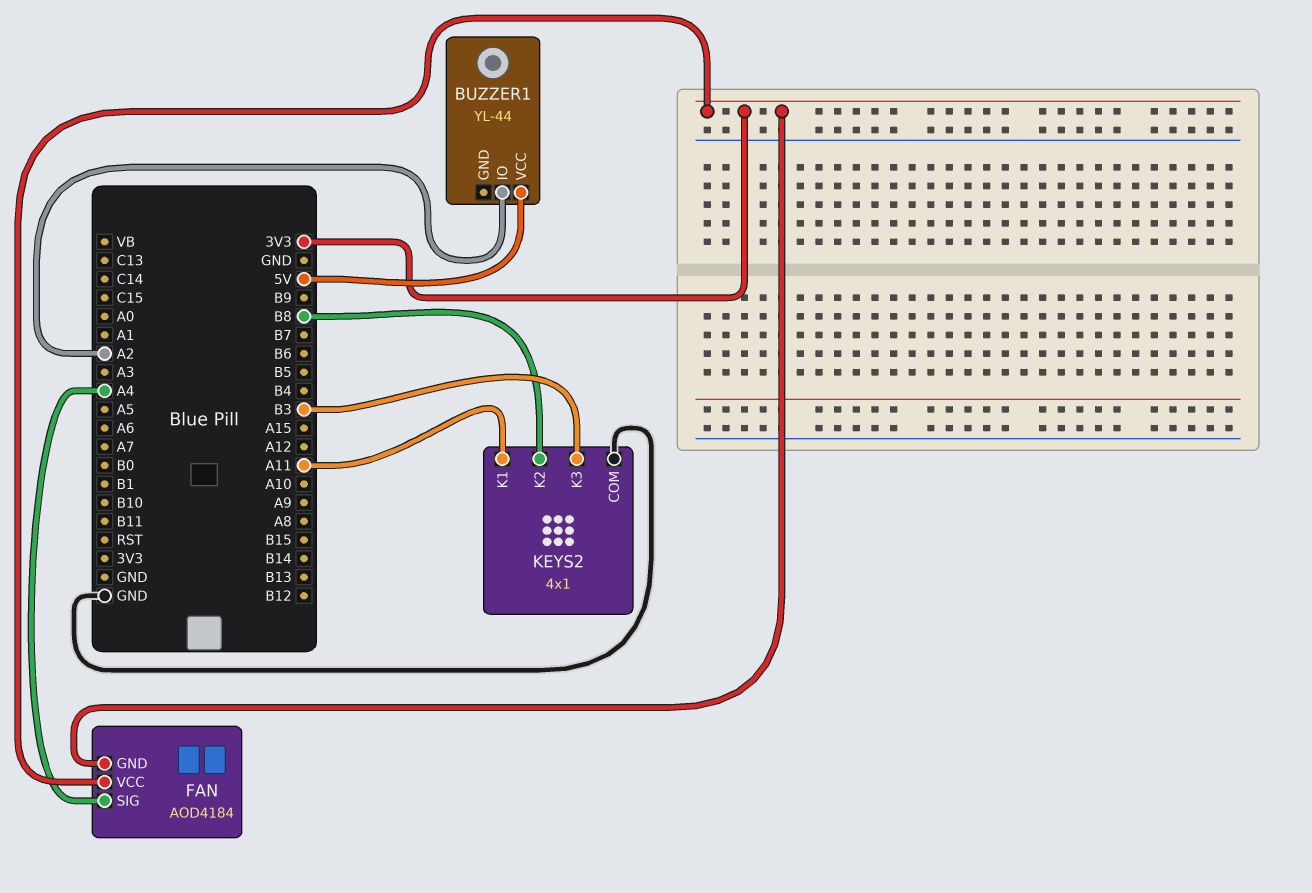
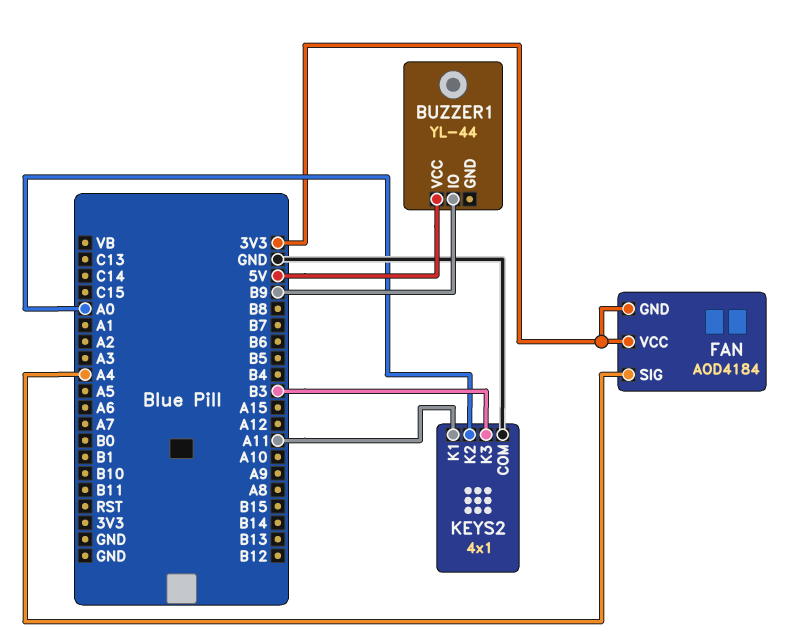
BUZZER1 pin IO: A2 -> B9
KEYS2 pin K2: B8 -> A0

